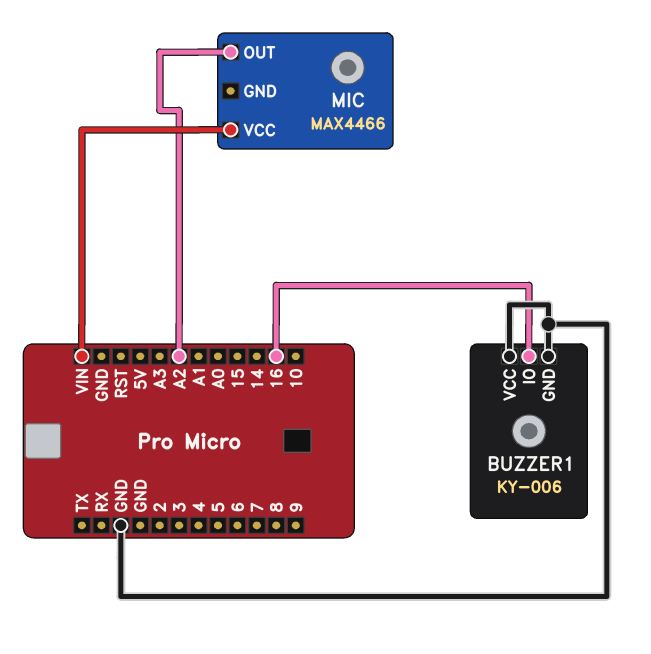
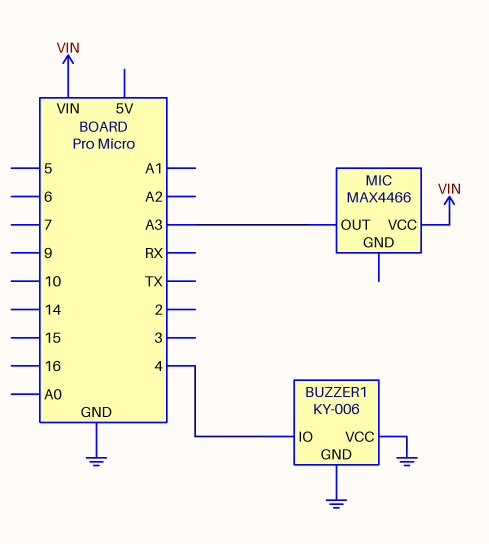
BUZZER1 pin IO: 16 -> 4
MIC pin OUT: A2 -> A3

